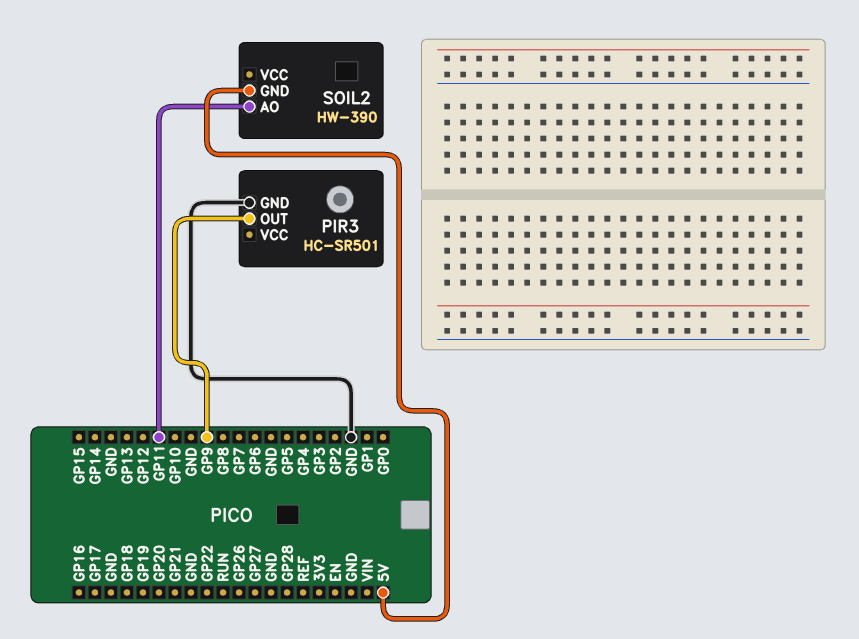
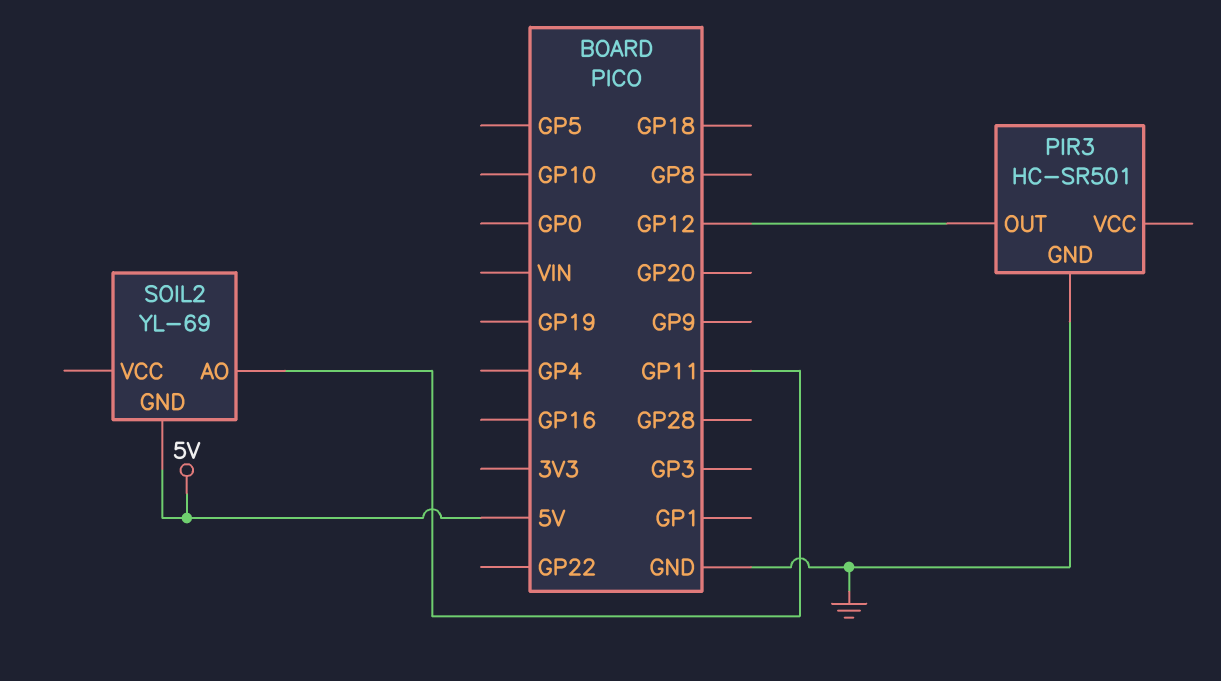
PIR3 pin OUT: GP9 -> GP12
SOIL2: HW-390 -> YL-69

